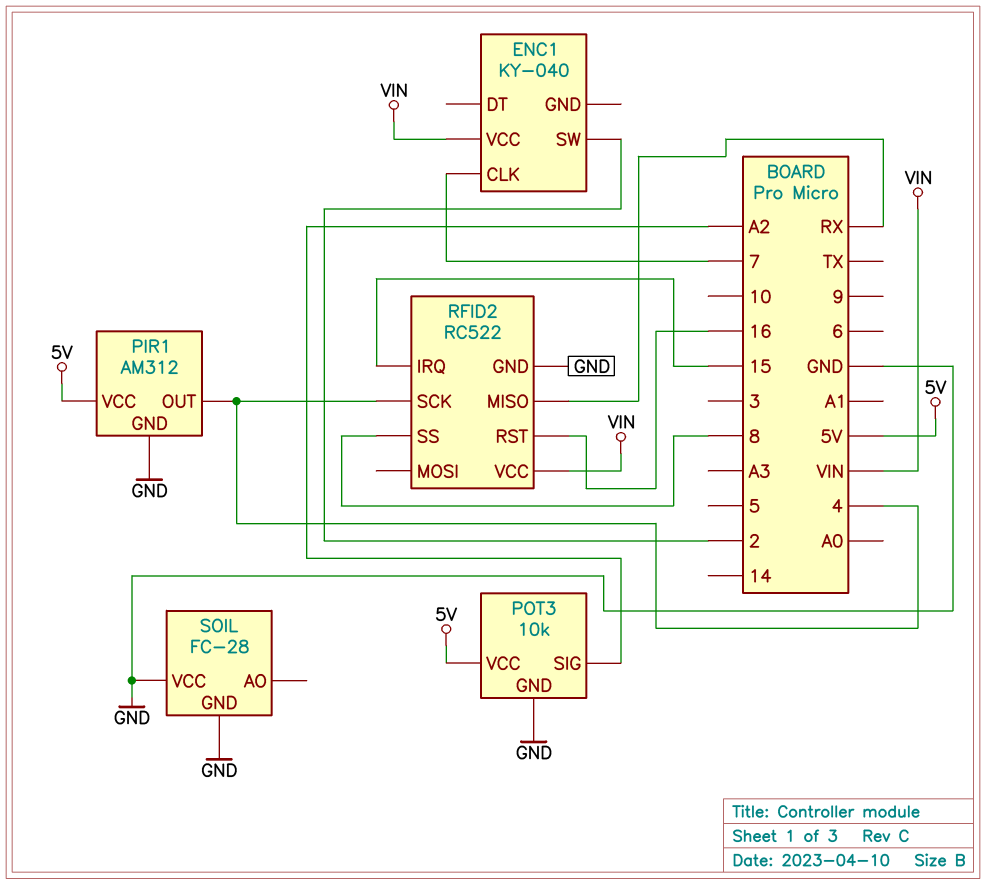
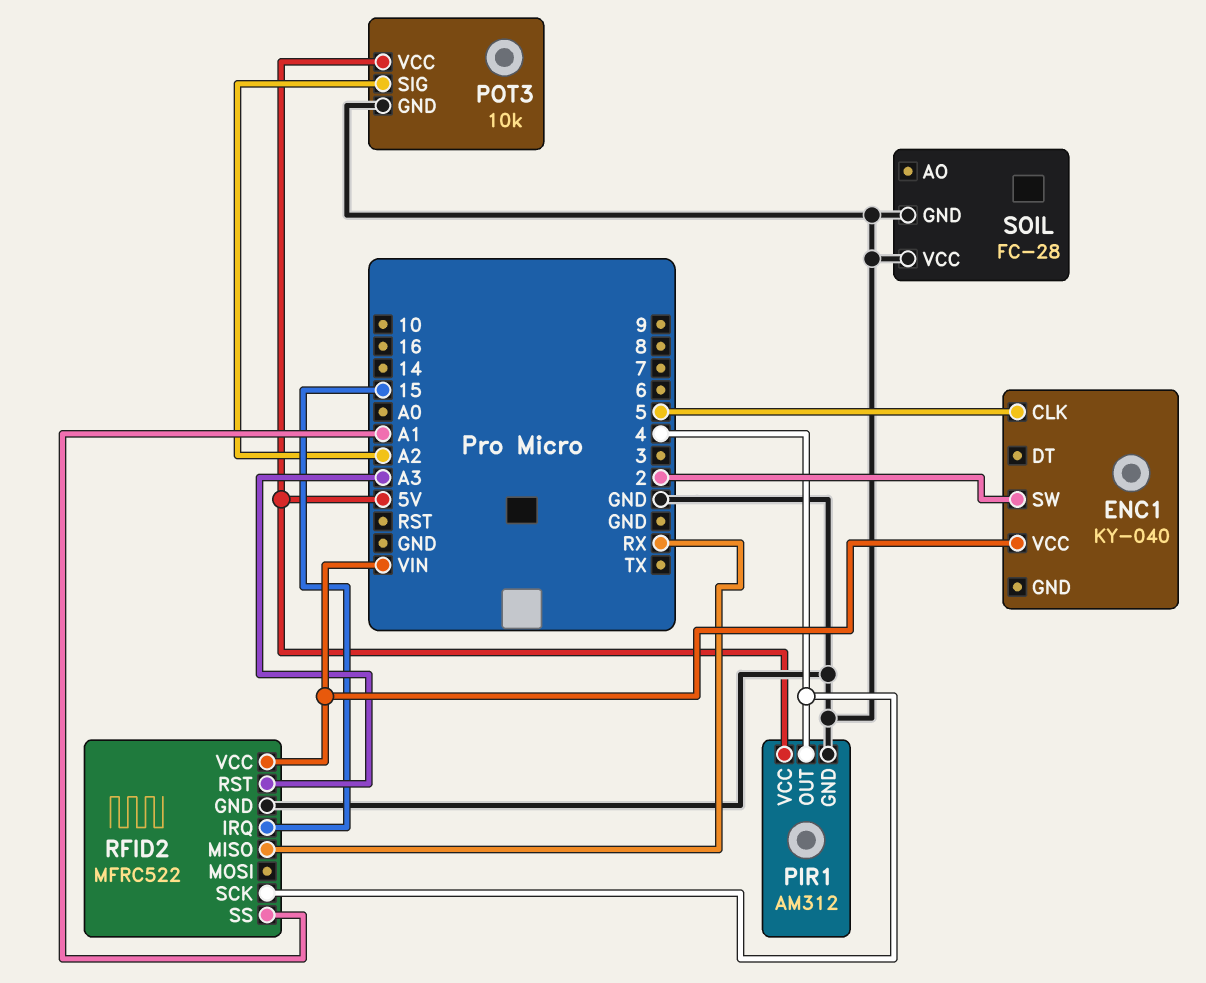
ENC1 pin CLK: 7 -> 5
RFID2: RC522 -> MFRC522
RFID2 pin RST: 16 -> A3
RFID2 pin SS: 8 -> A1

